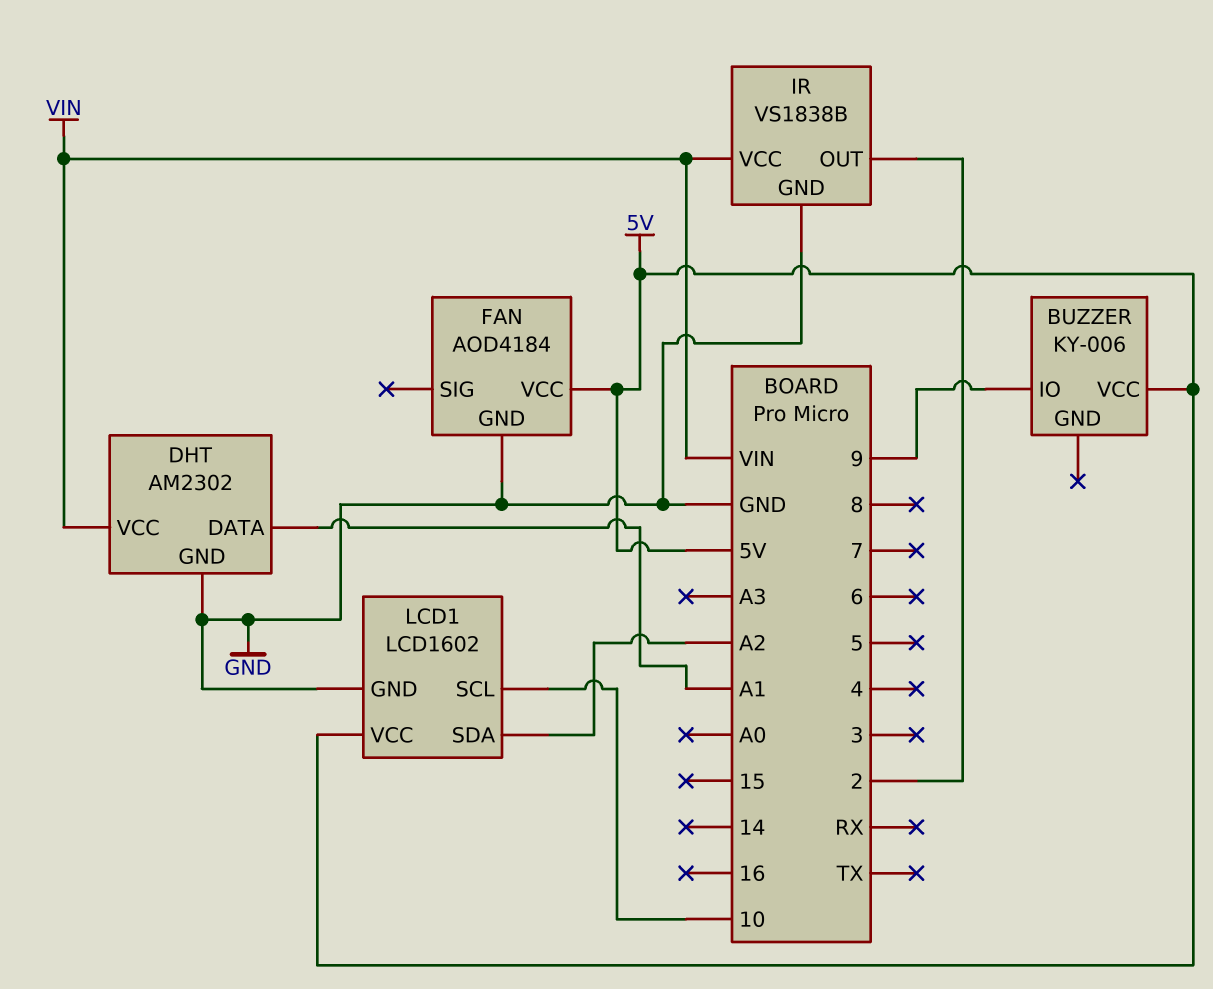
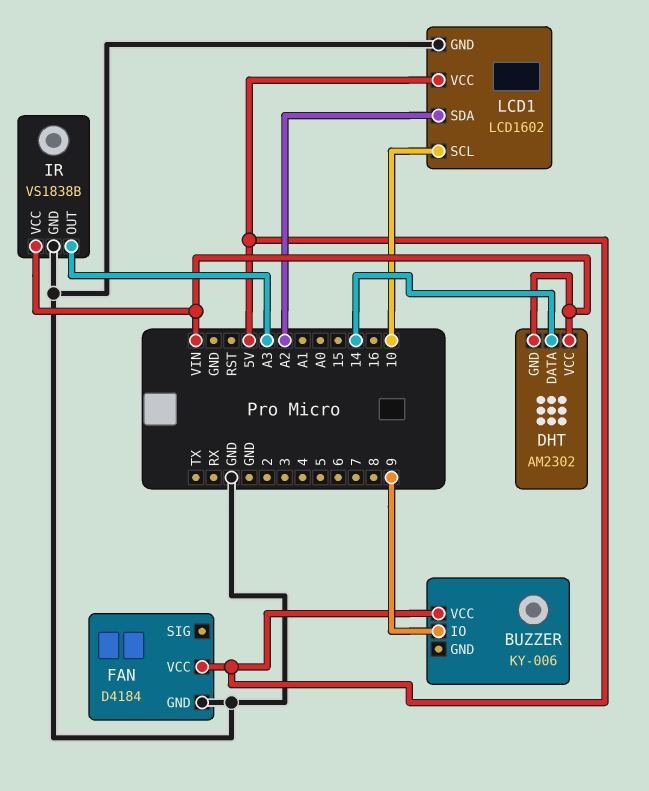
DHT pin DATA: A1 -> 14
DHT pin GND: GND -> VIN
FAN: AOD4184 -> D4184
IR pin OUT: 2 -> A3

